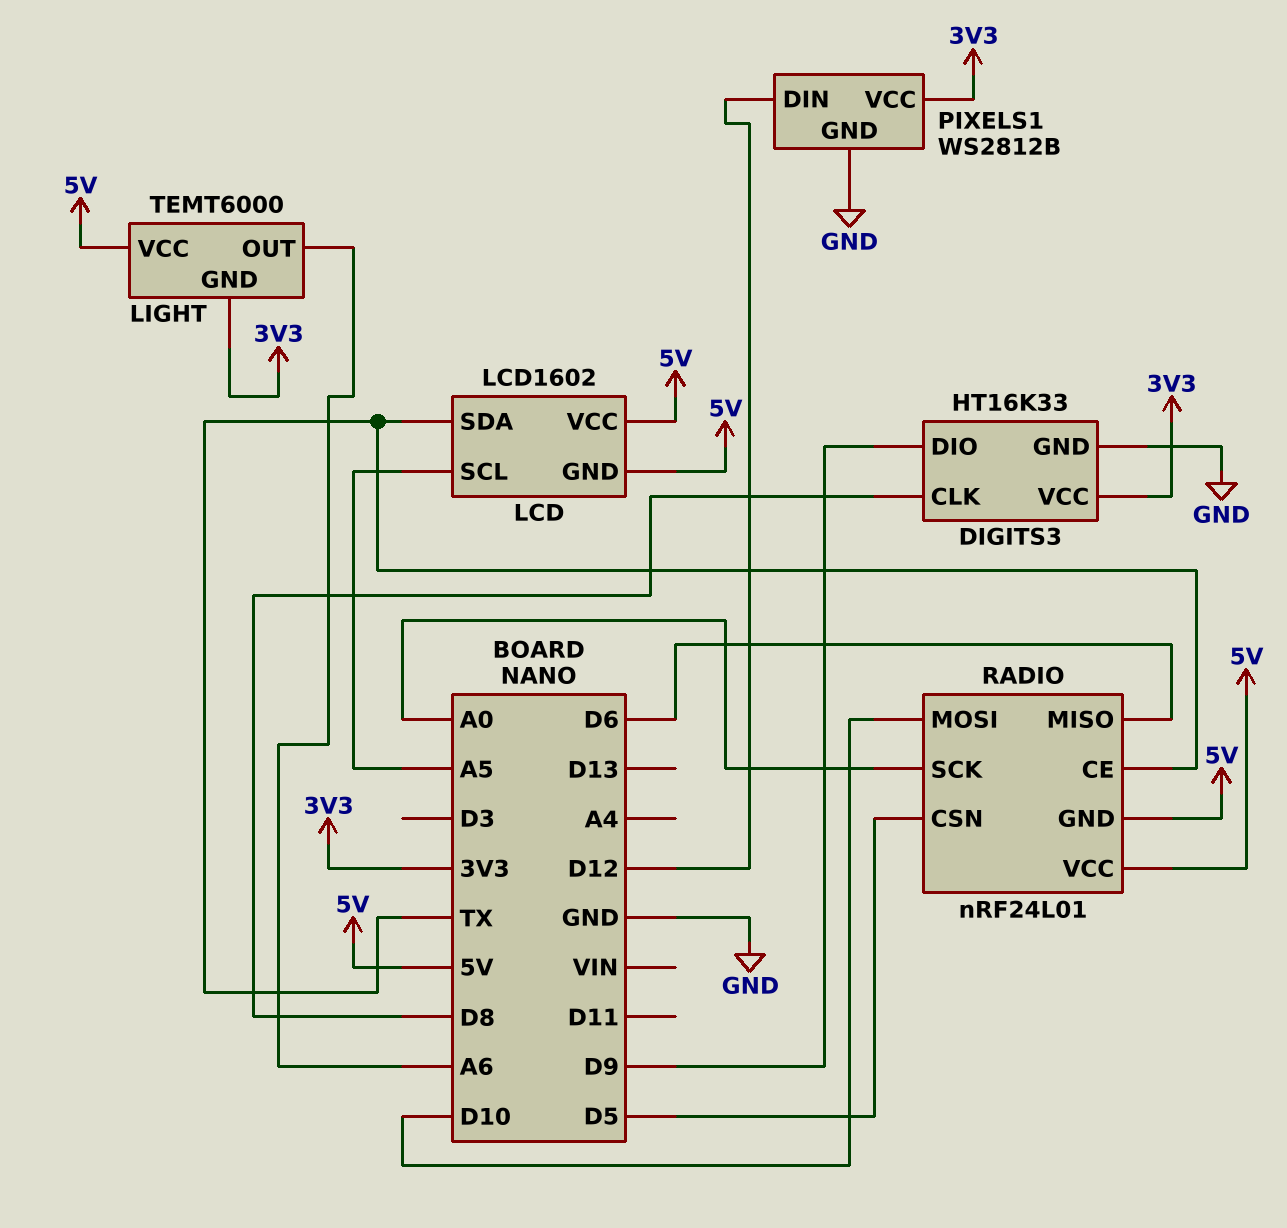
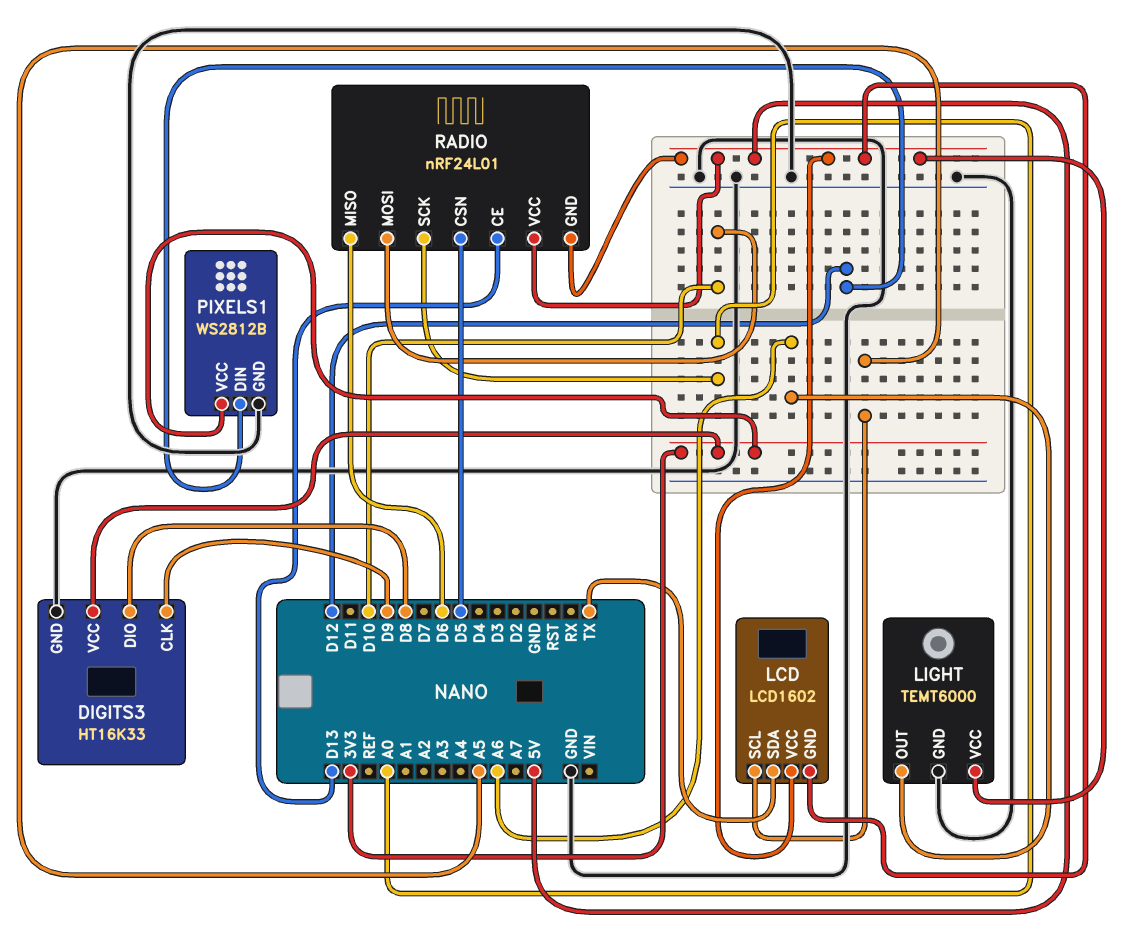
DIGITS3 pin CLK: D8 -> D9
DIGITS3 pin DIO: D9 -> D8
LIGHT pin GND: 3V3 -> GND
RADIO pin CE: TX -> D13

